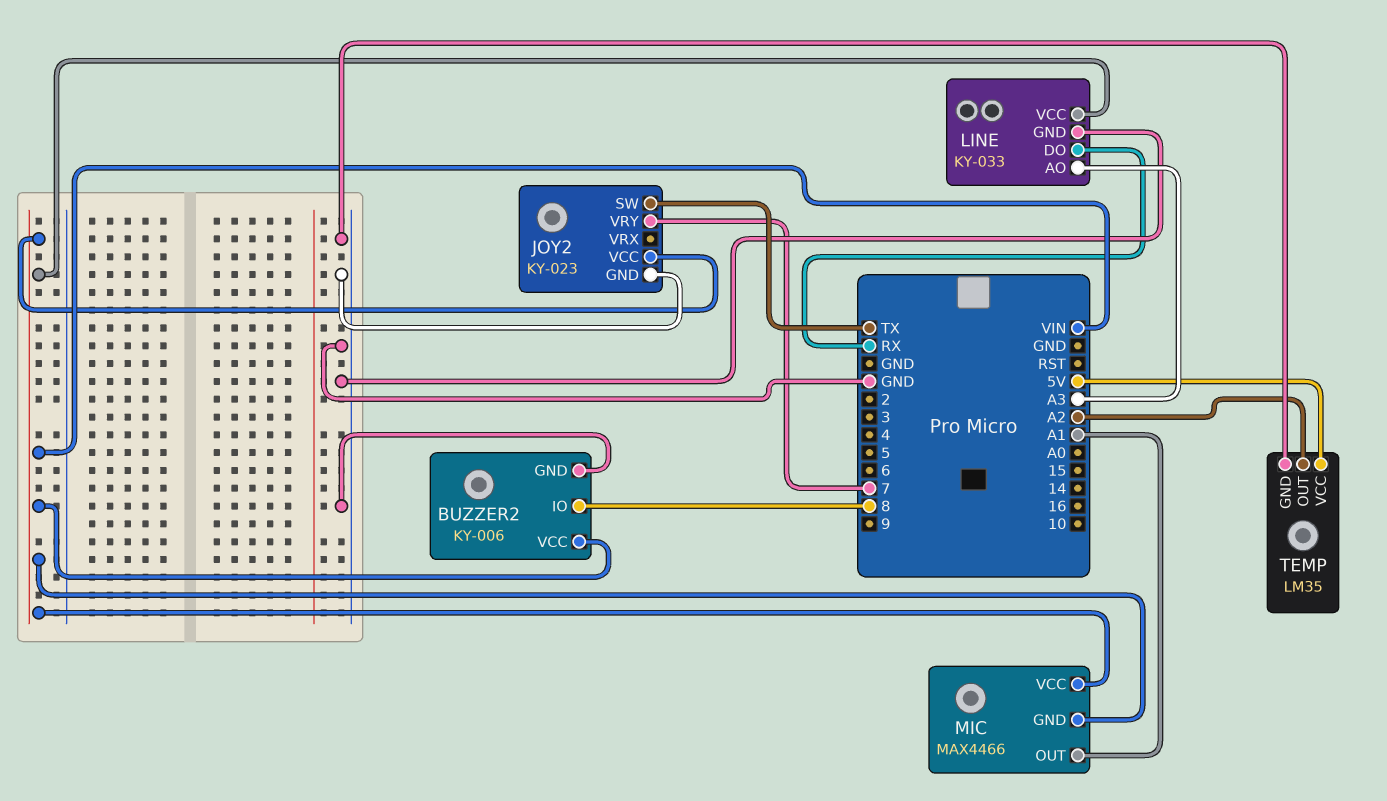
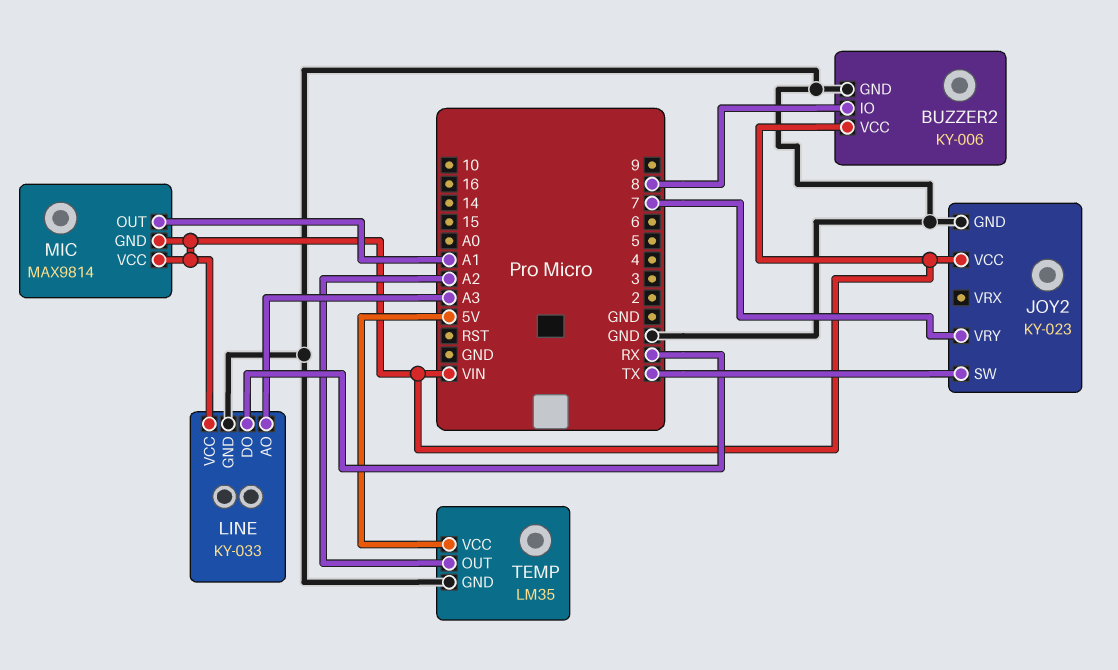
MIC: MAX4466 -> MAX9814

